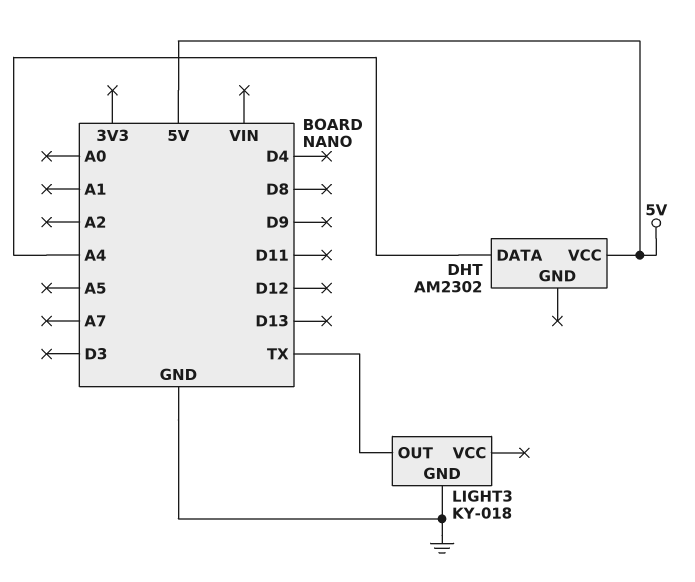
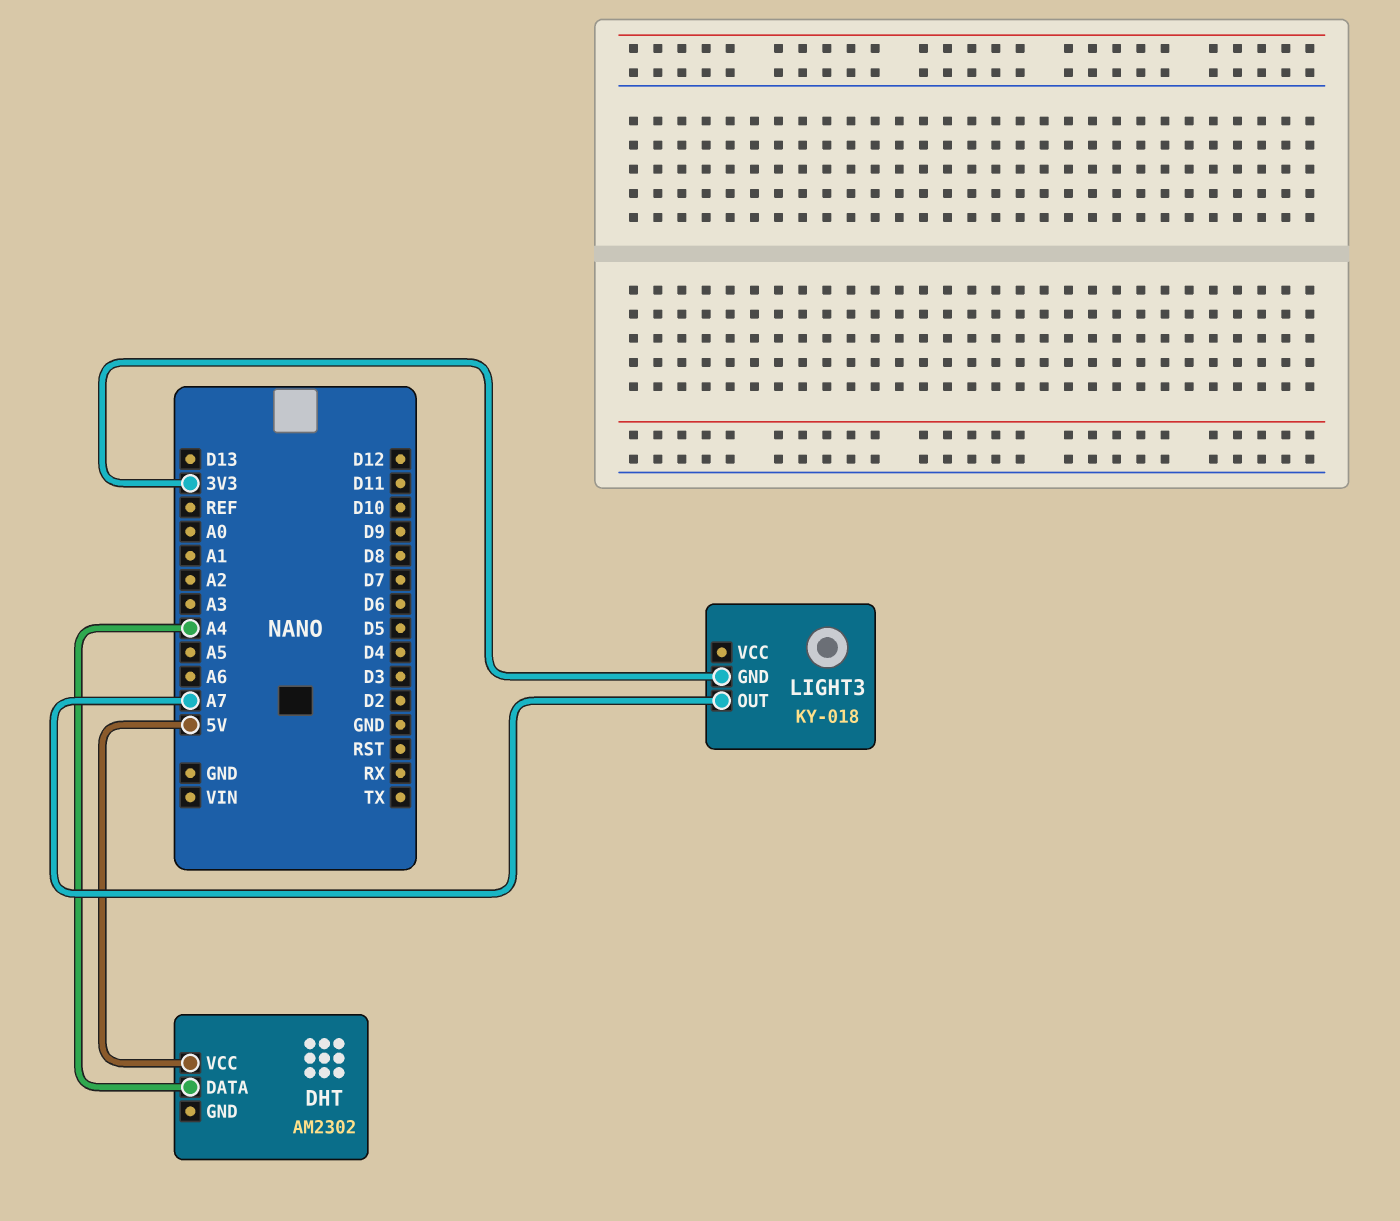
LIGHT3 pin GND: GND -> 3V3
LIGHT3 pin OUT: TX -> A7

